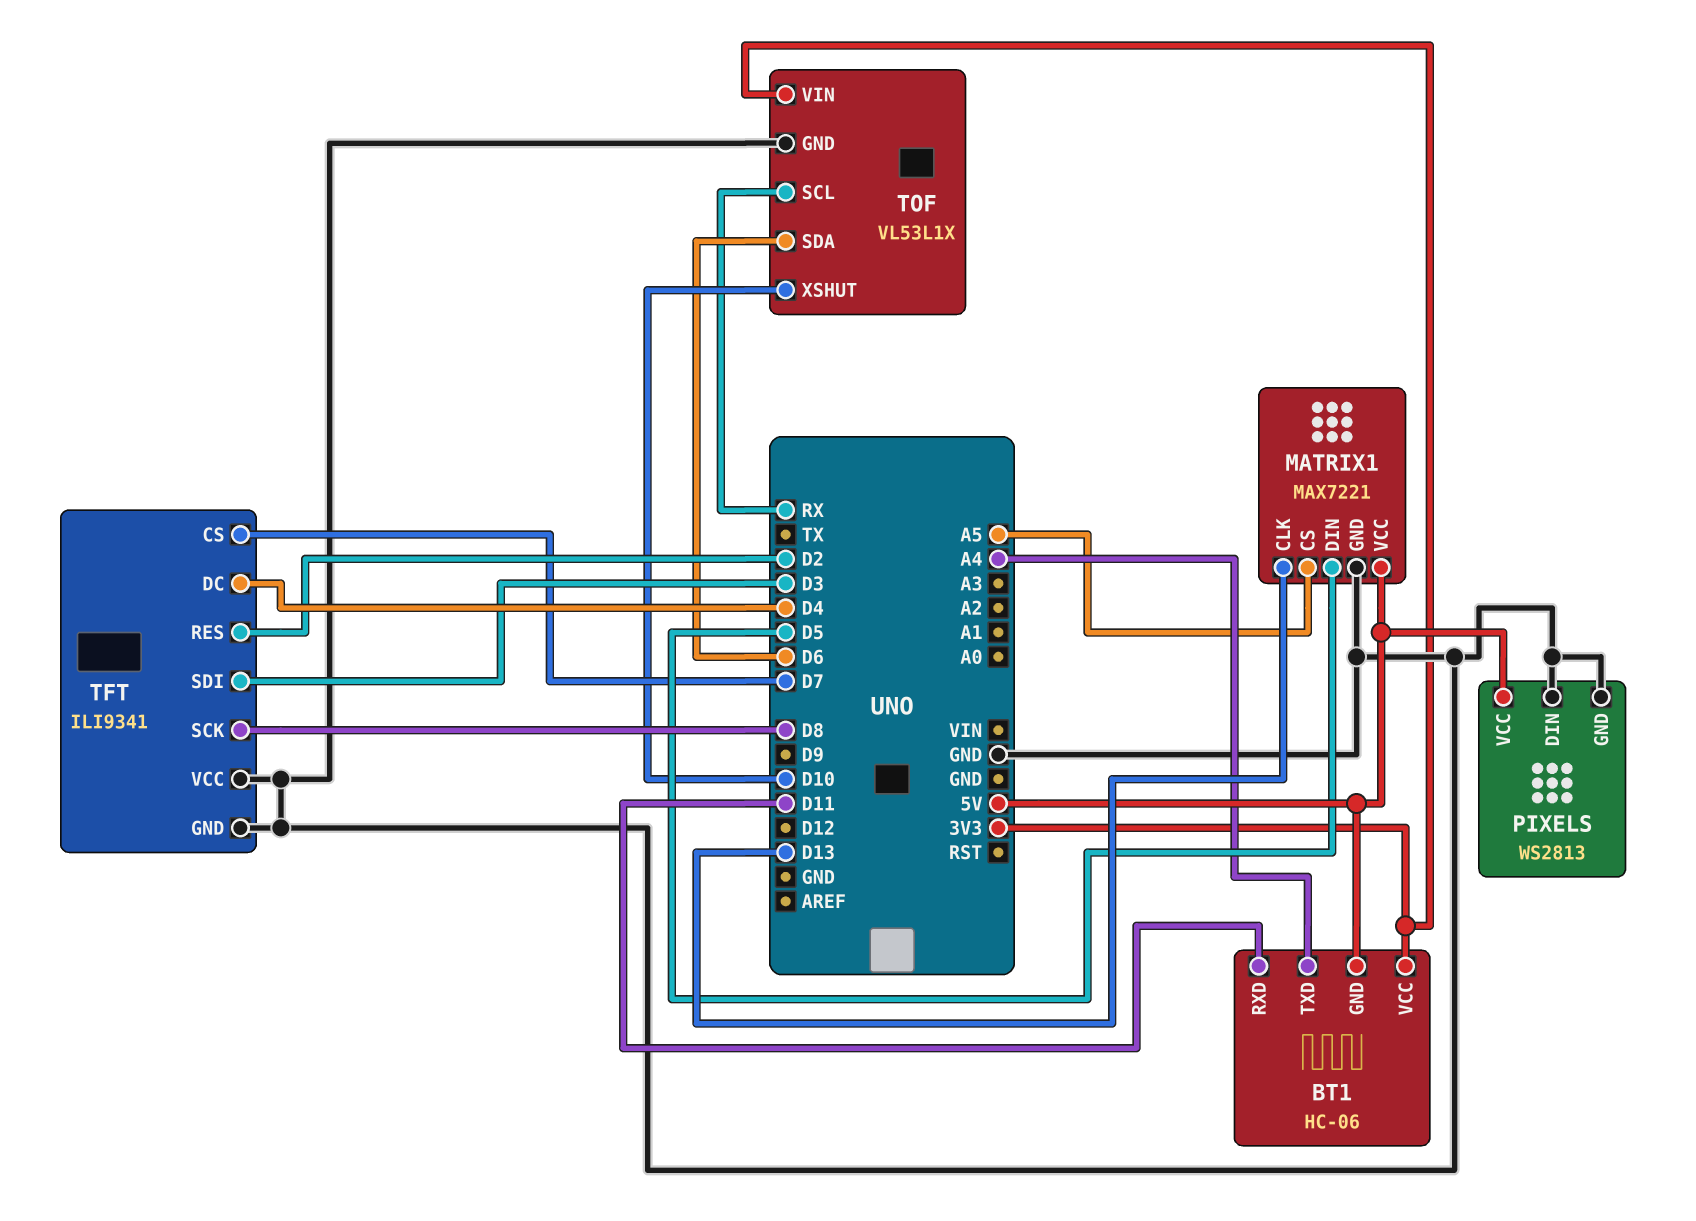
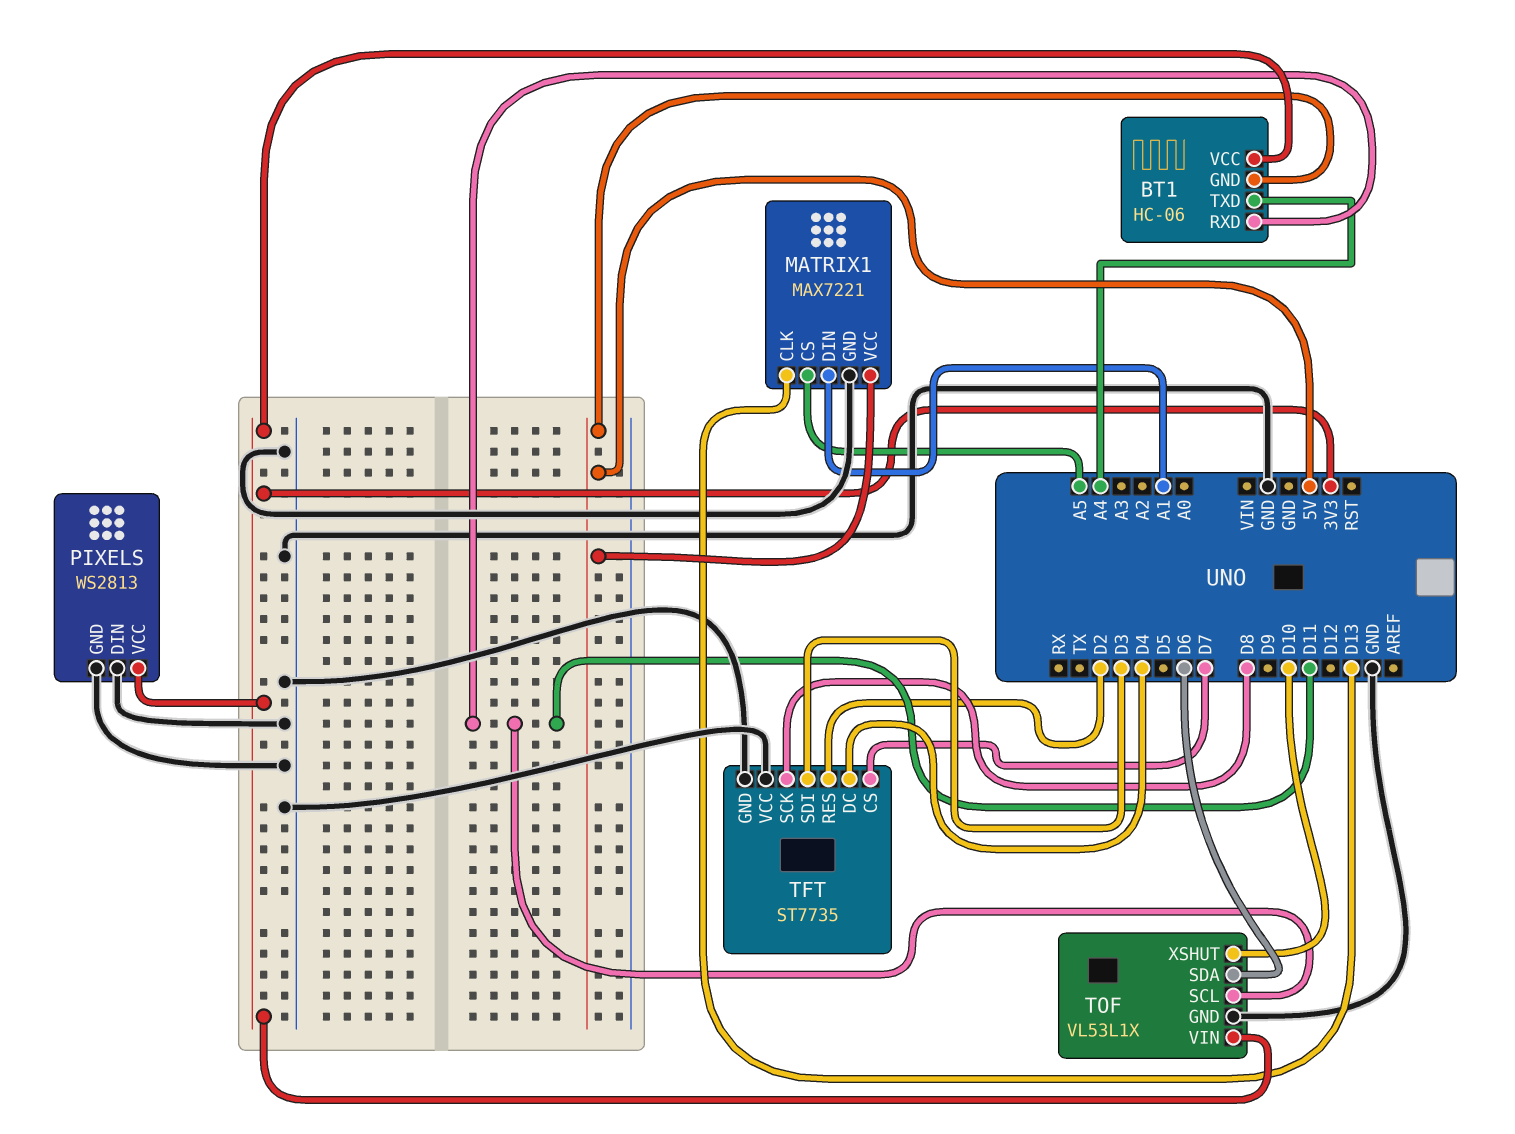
MATRIX1 pin DIN: D5 -> A1
PIXELS pin VCC: 5V -> 3V3
TFT: ILI9341 -> ST7735
TOF pin SCL: RX -> D11

